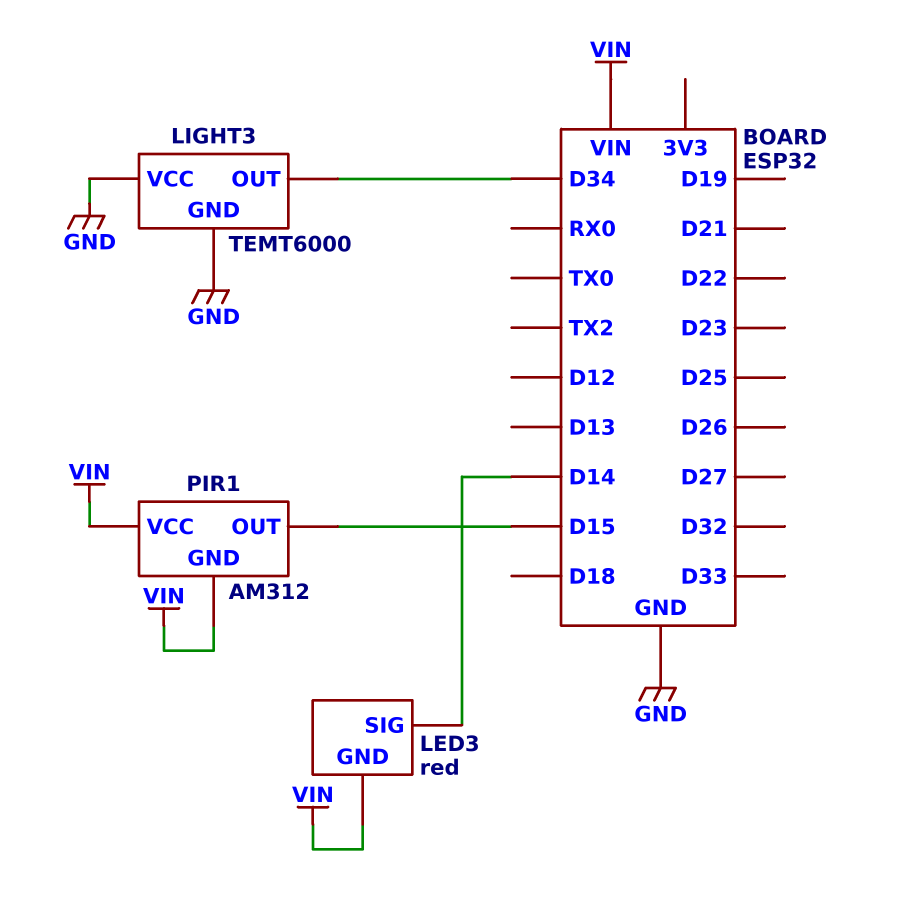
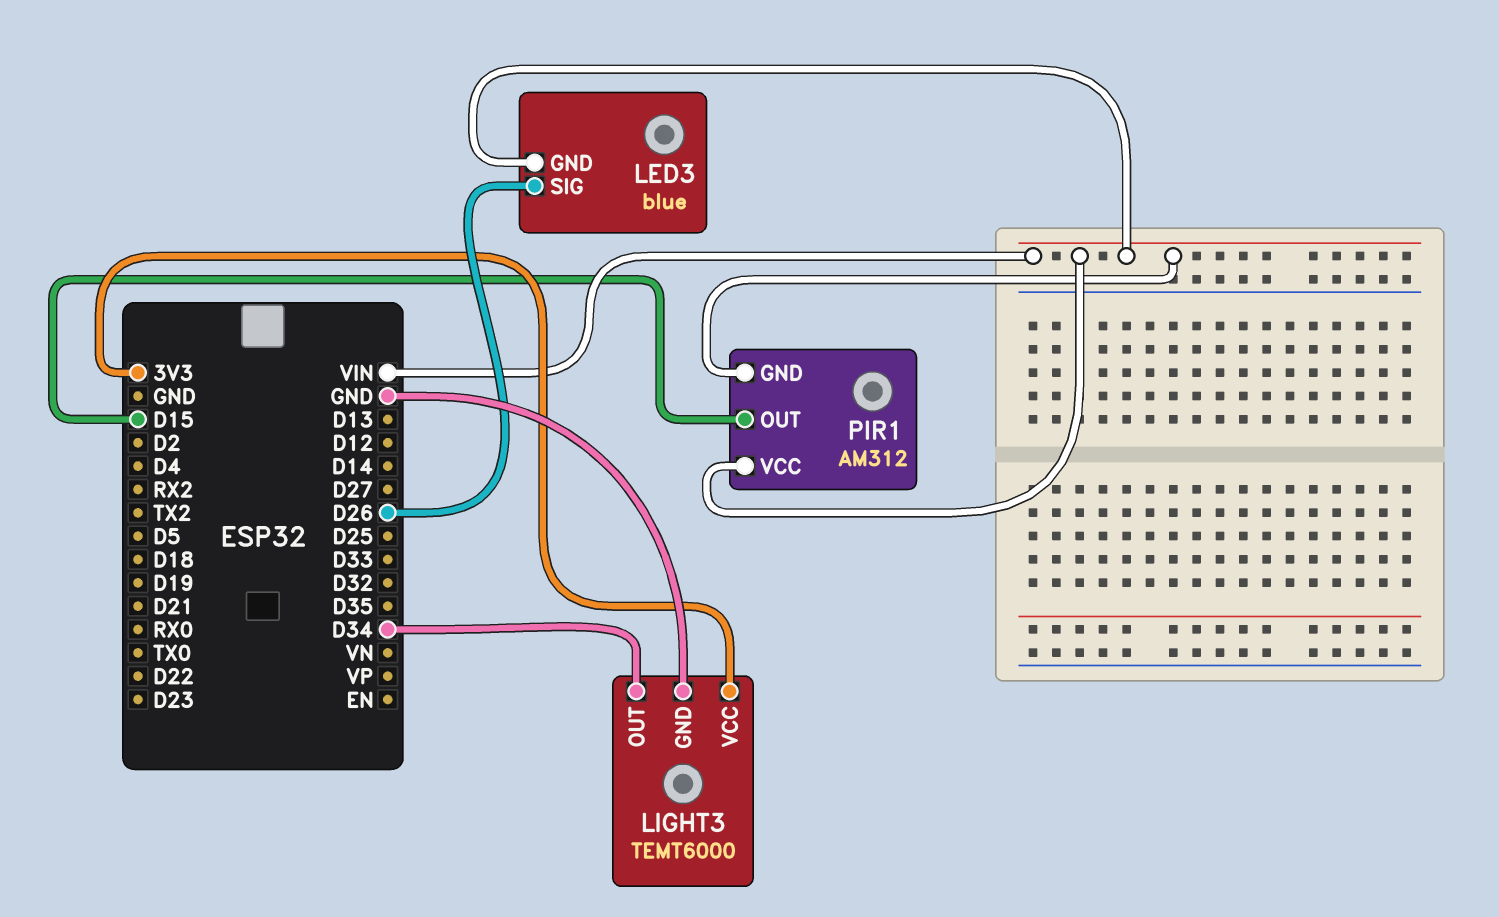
LED3: red -> blue
LED3 pin SIG: D14 -> D26
LIGHT3 pin VCC: GND -> 3V3

